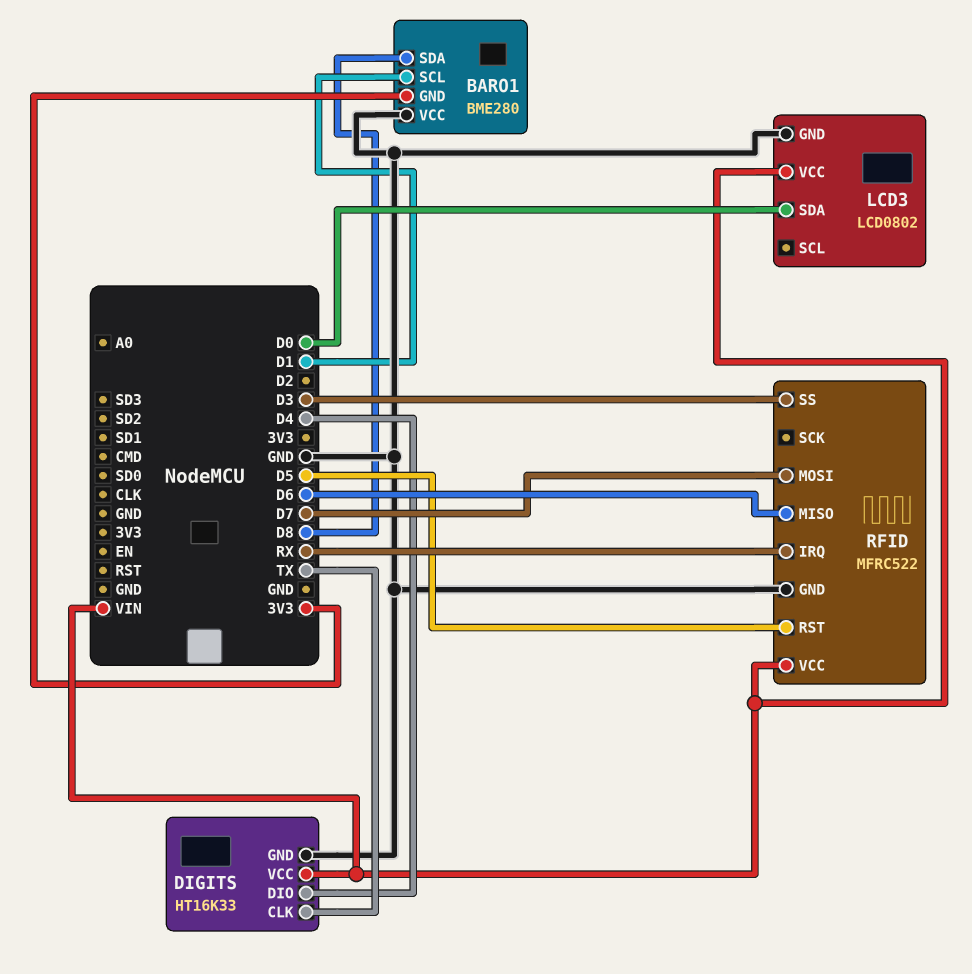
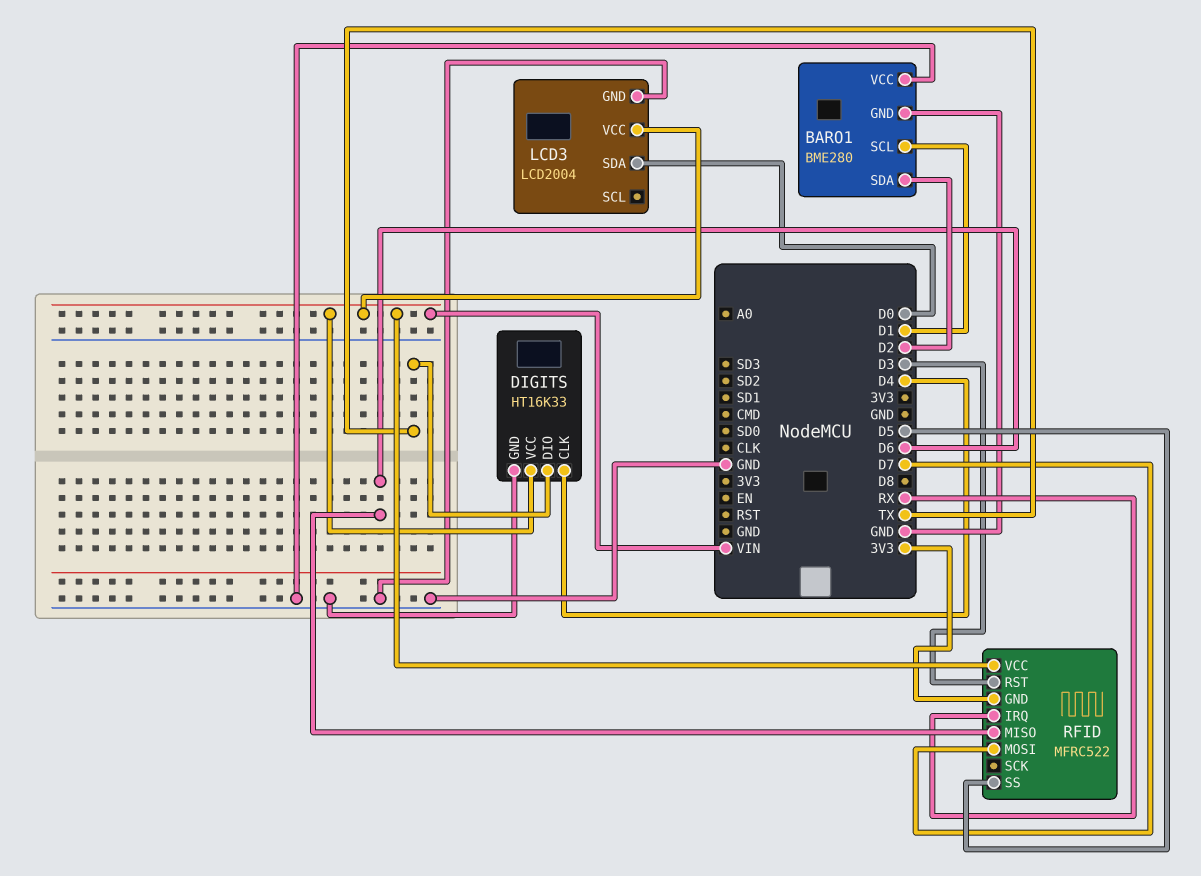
BARO1 pin GND: 3V3 -> GND
BARO1 pin SDA: D8 -> D2
DIGITS pin CLK: TX -> D4
DIGITS pin DIO: D4 -> TX
LCD3: LCD0802 -> LCD2004
RFID pin GND: GND -> 3V3
RFID pin RST: D5 -> D3
RFID pin SS: D3 -> D5

